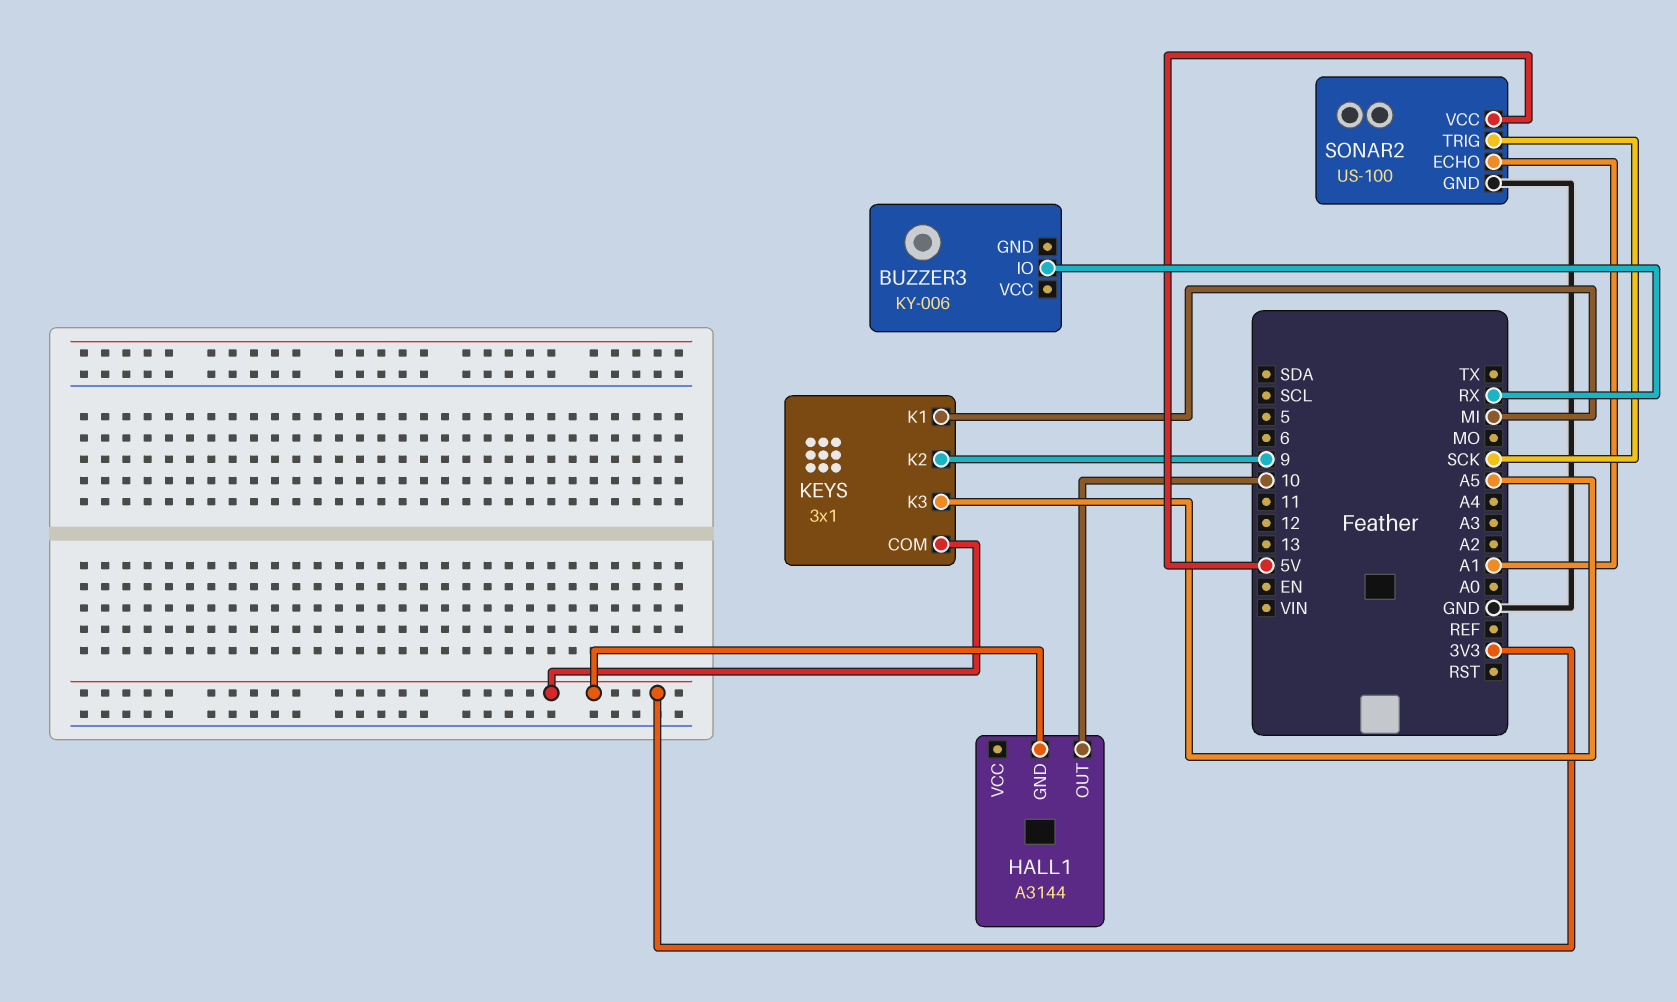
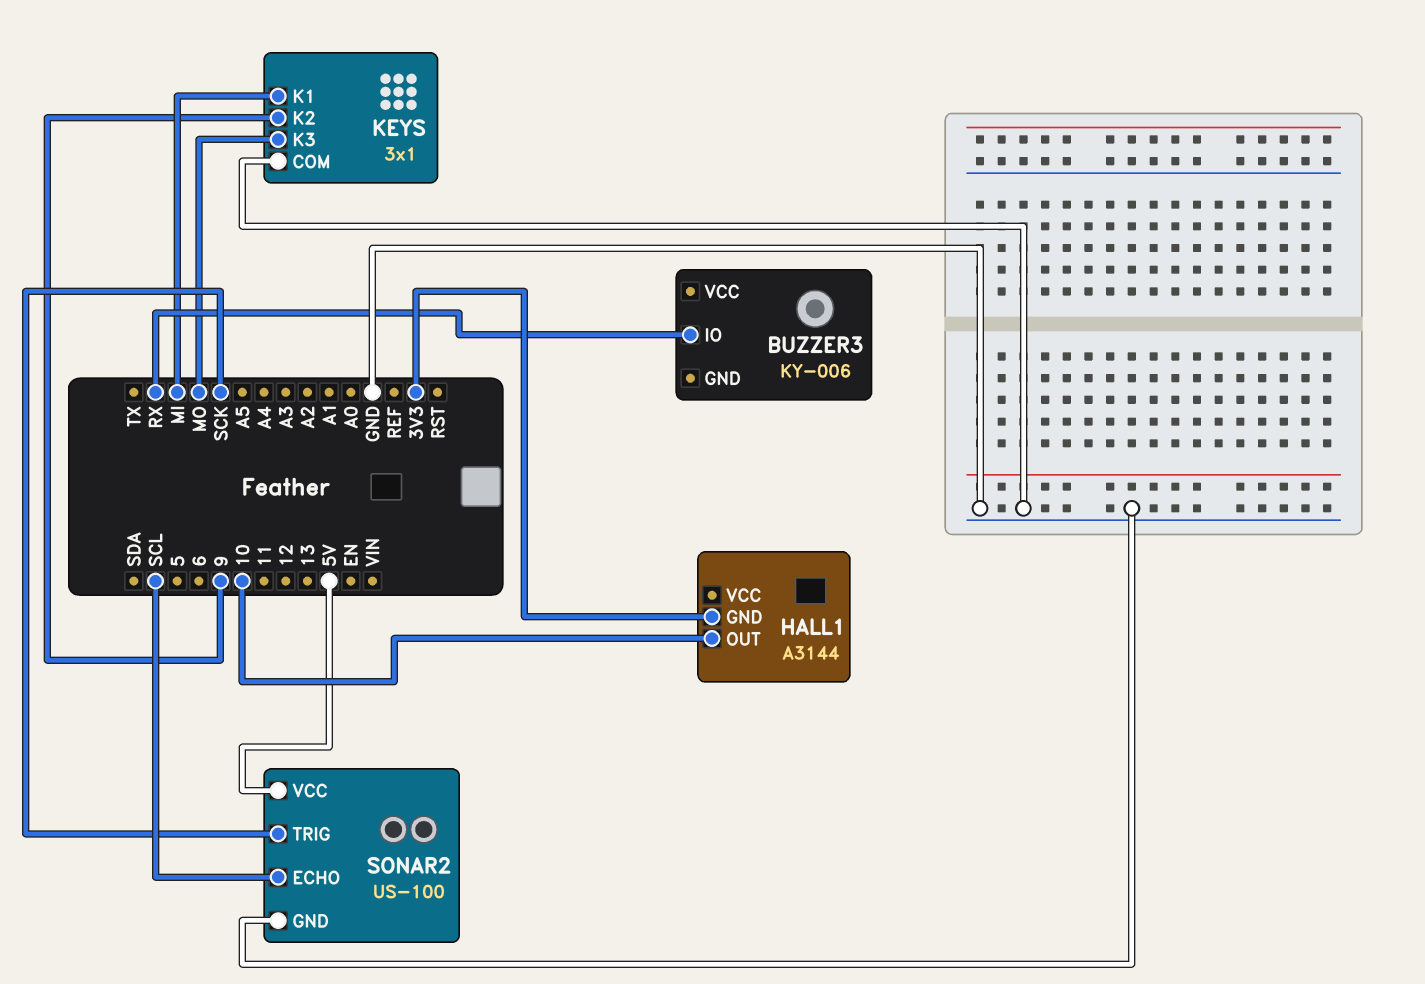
KEYS pin COM: 3V3 -> GND
KEYS pin K3: A5 -> MO
SONAR2 pin ECHO: A1 -> SCL

